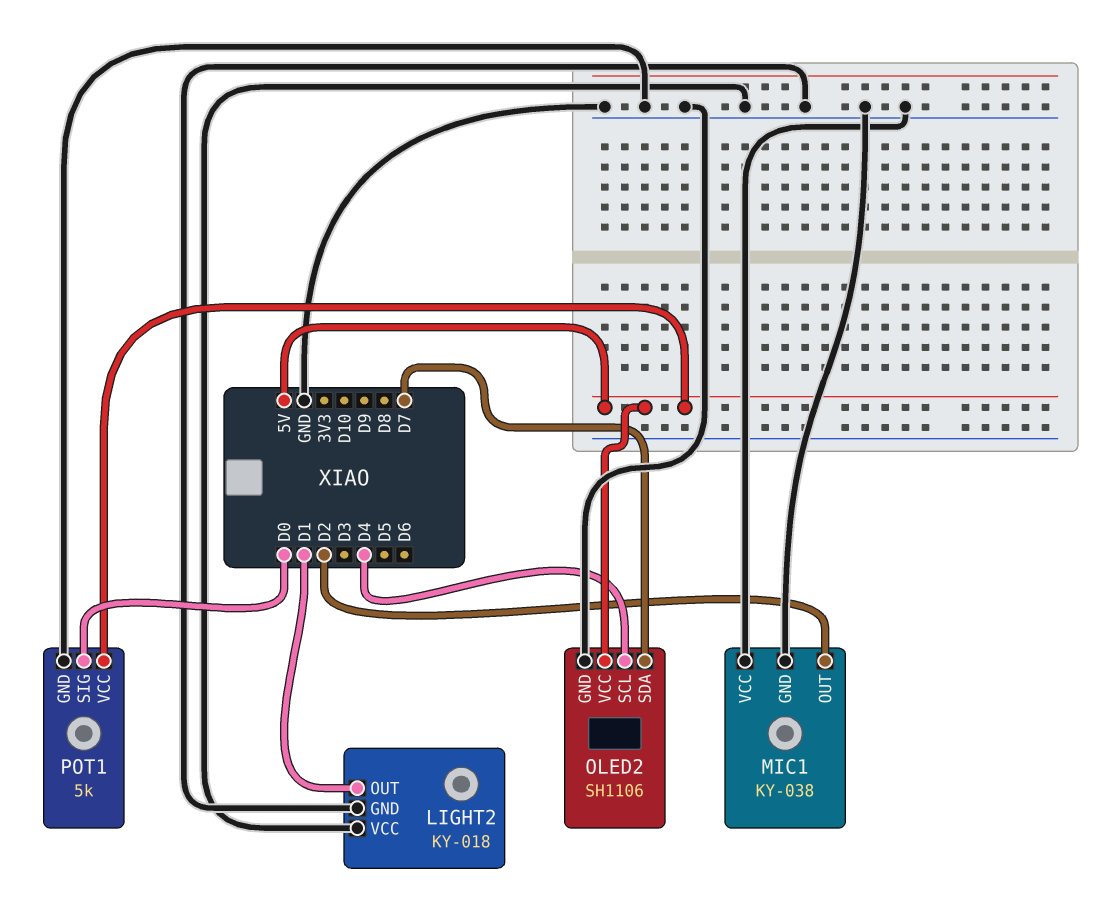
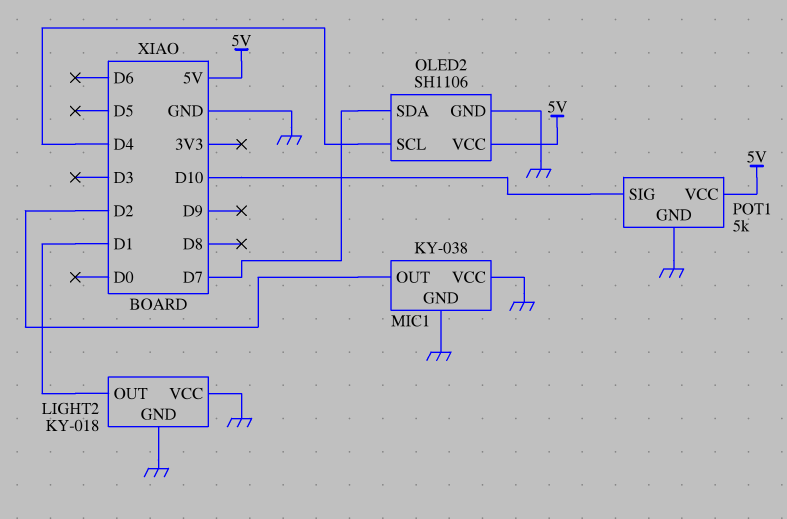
POT1 pin SIG: D0 -> D10

